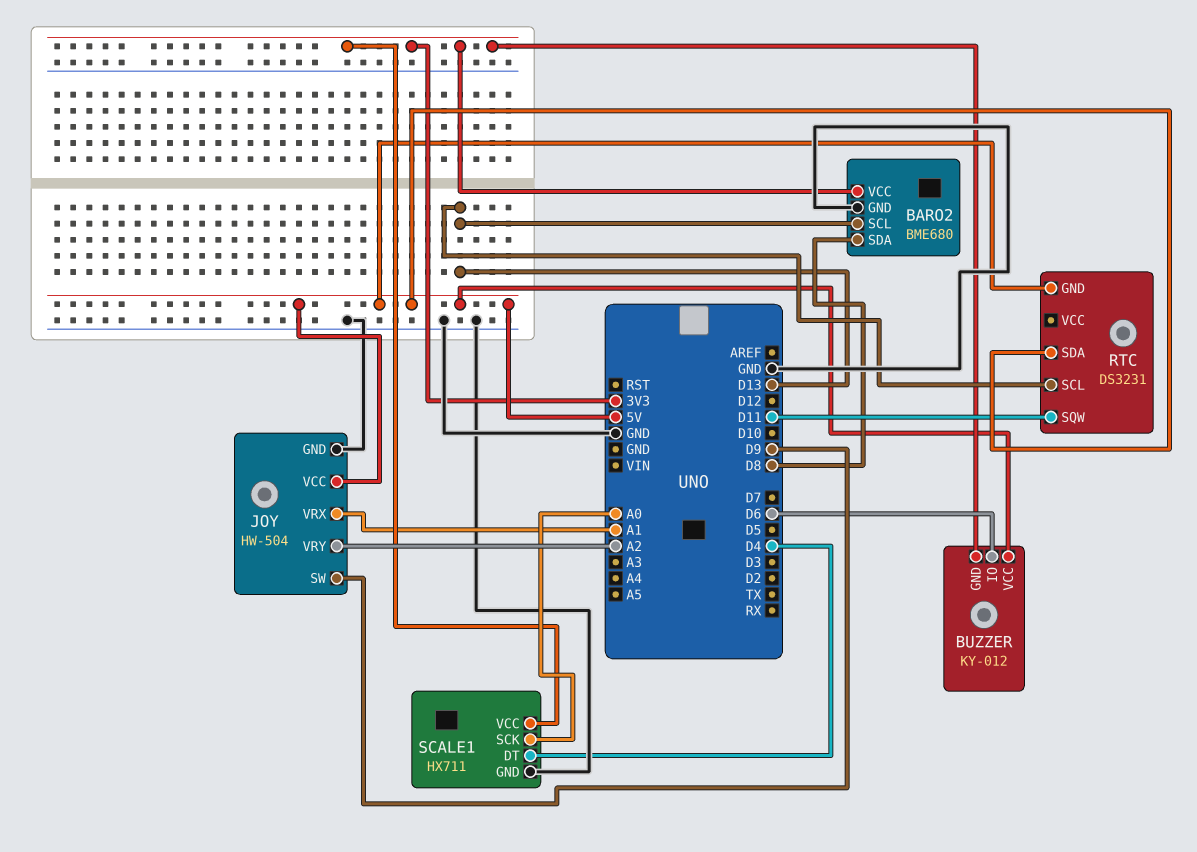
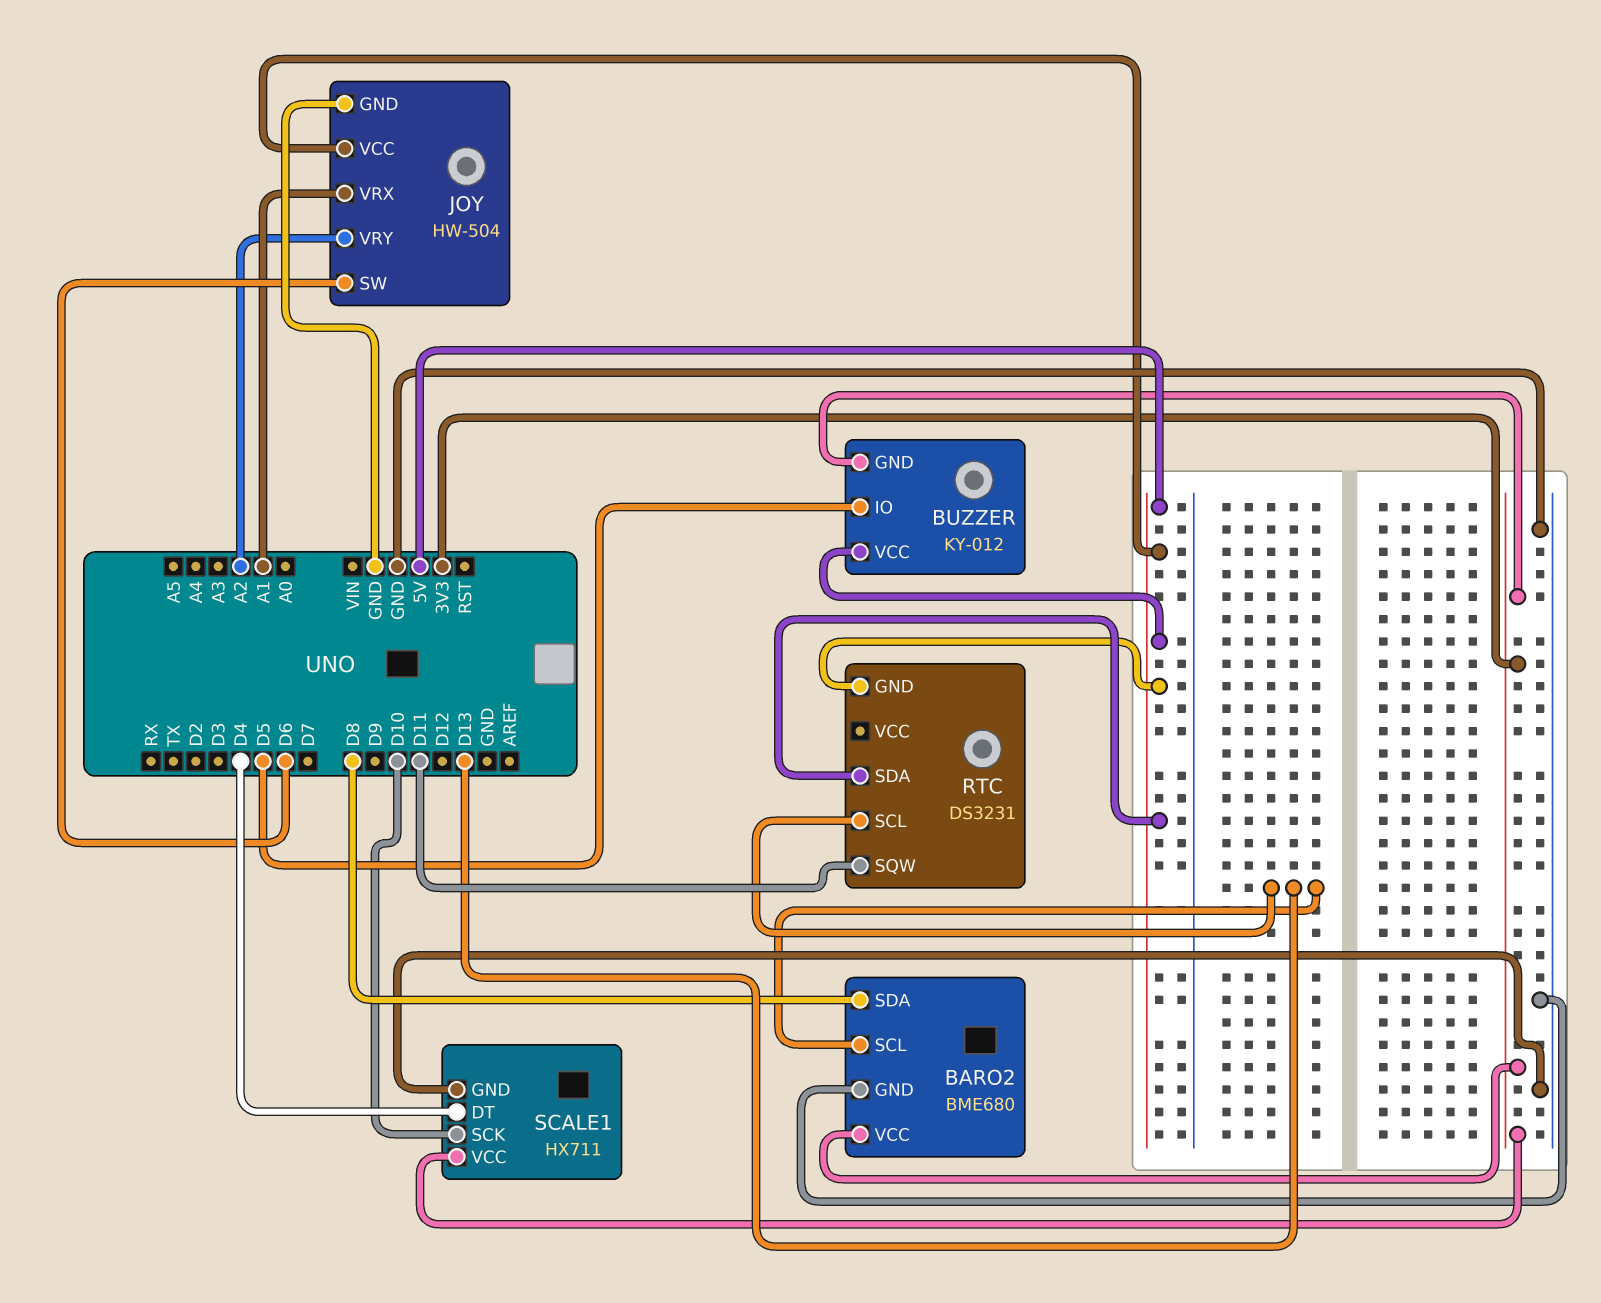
BUZZER pin IO: D6 -> D5
JOY pin SW: D9 -> D6
SCALE1 pin SCK: A0 -> D10

